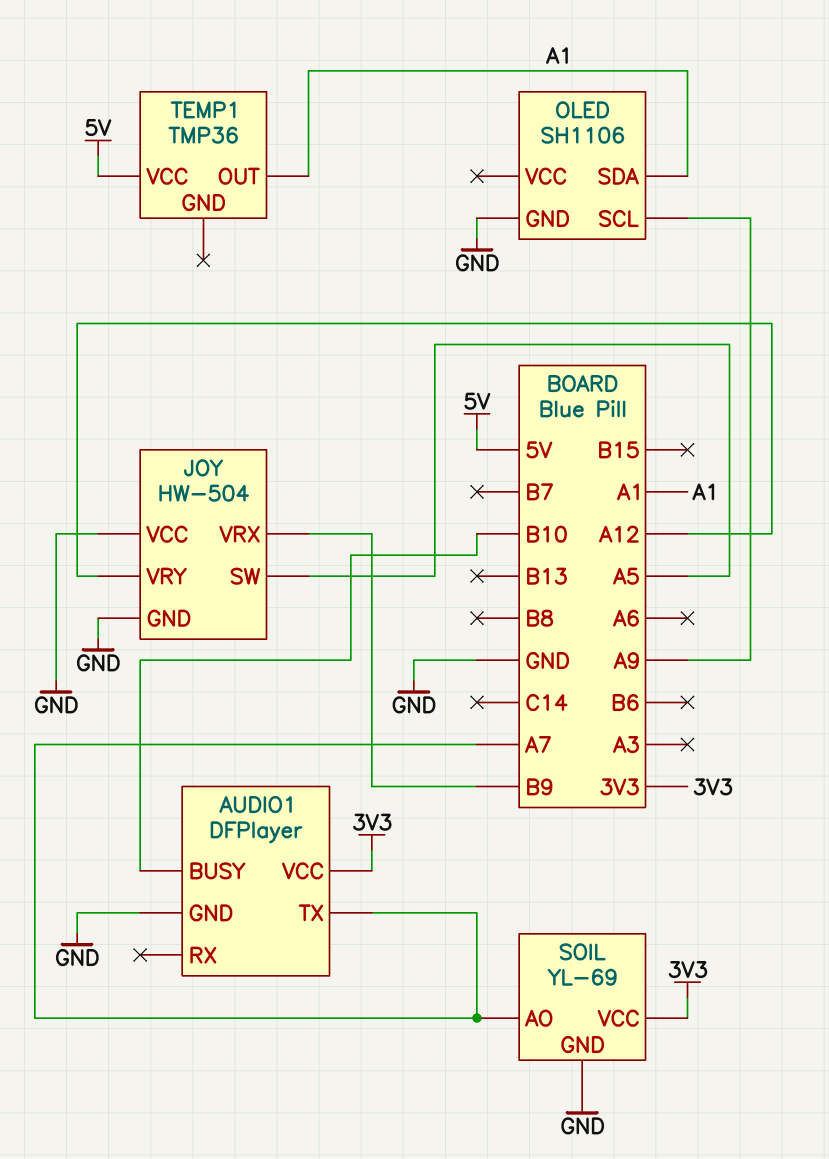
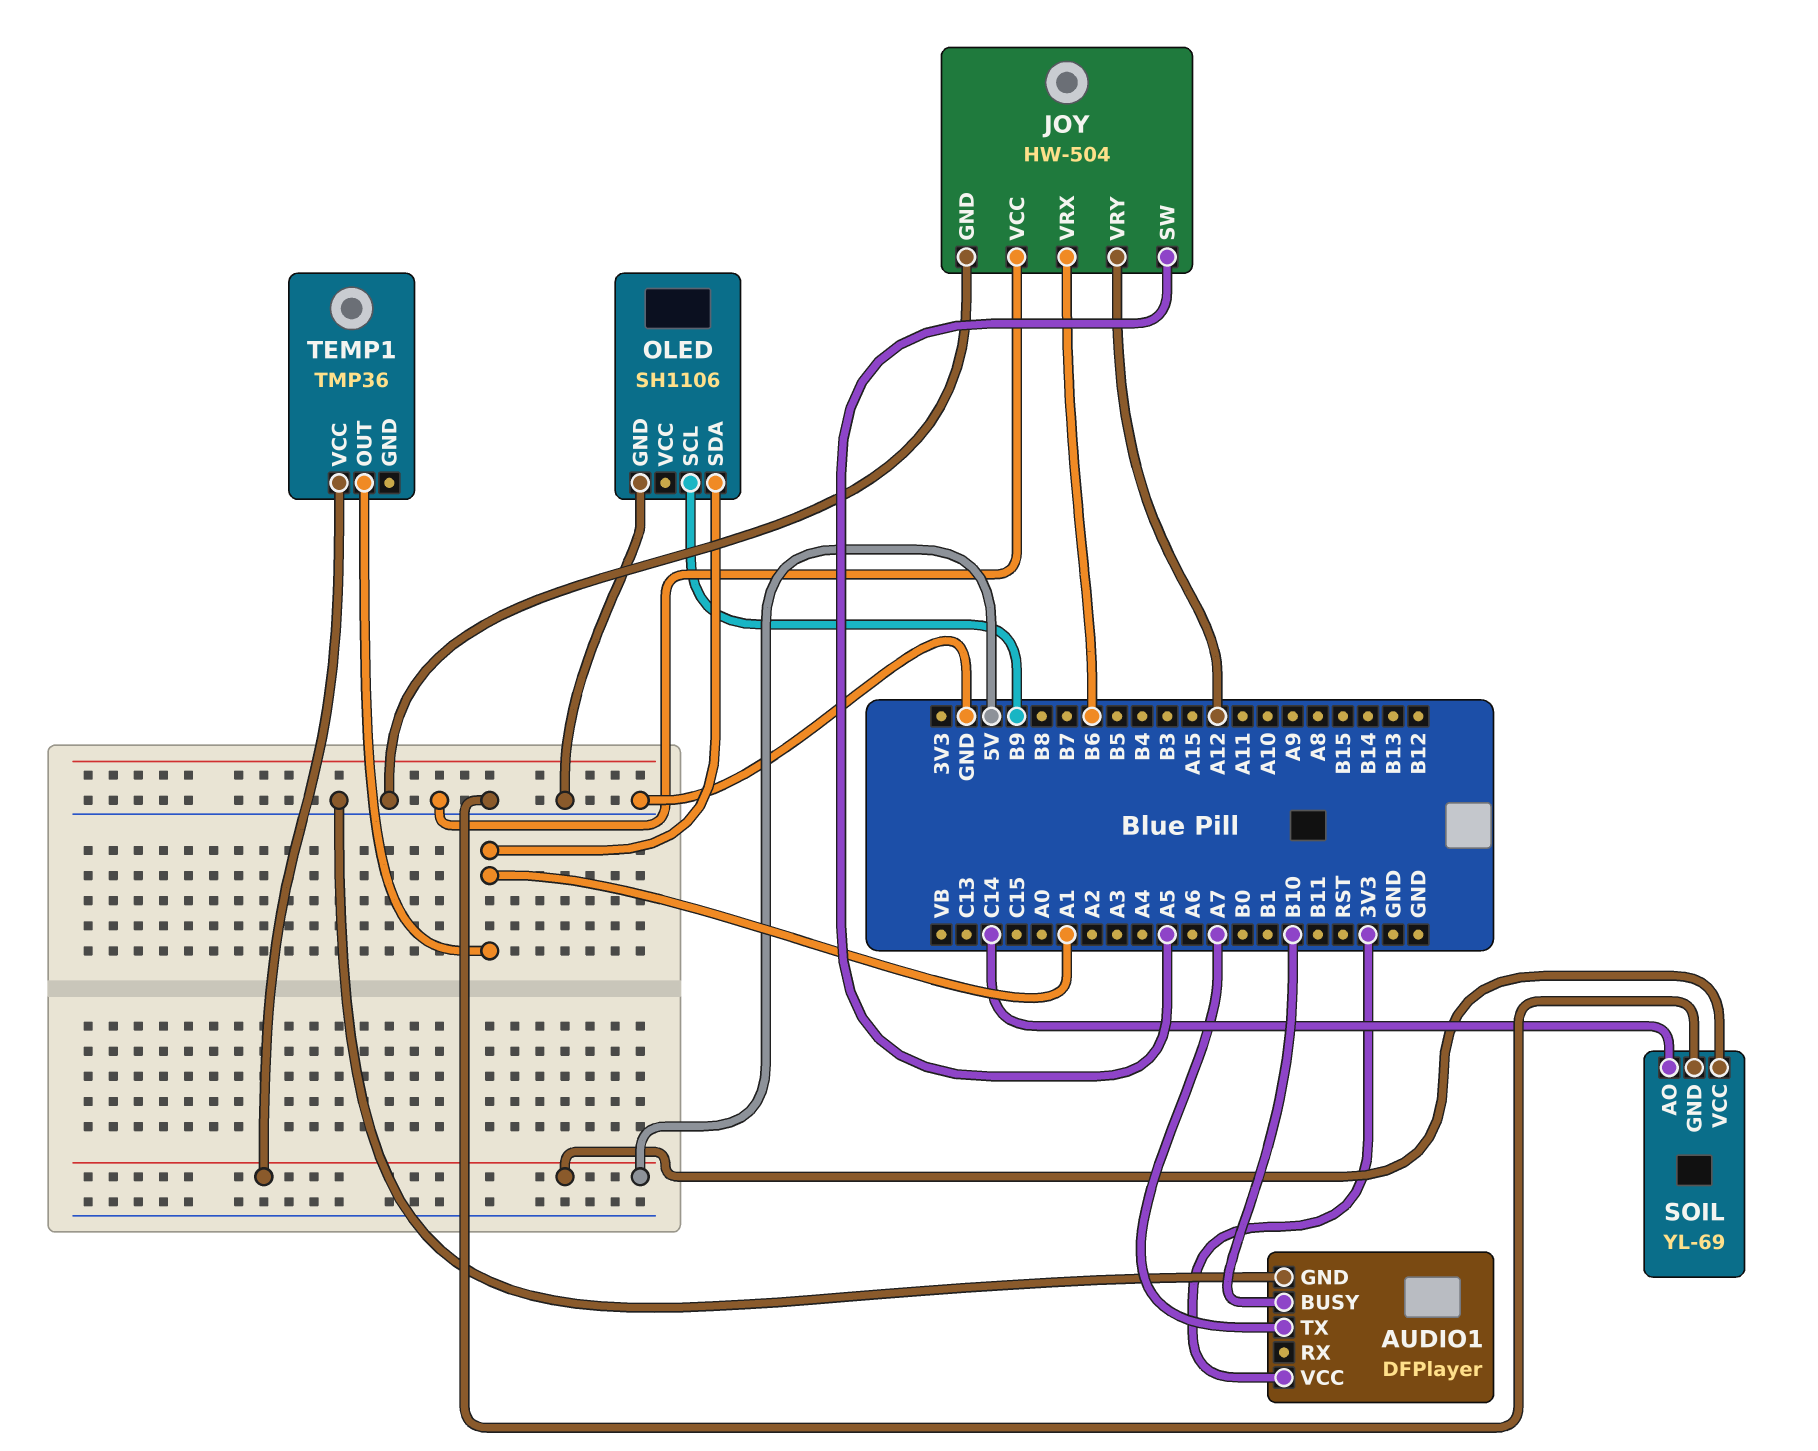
JOY pin VRX: B9 -> B6
OLED pin SCL: A9 -> B9
SOIL pin AO: A7 -> C14
SOIL pin VCC: 3V3 -> 5V

